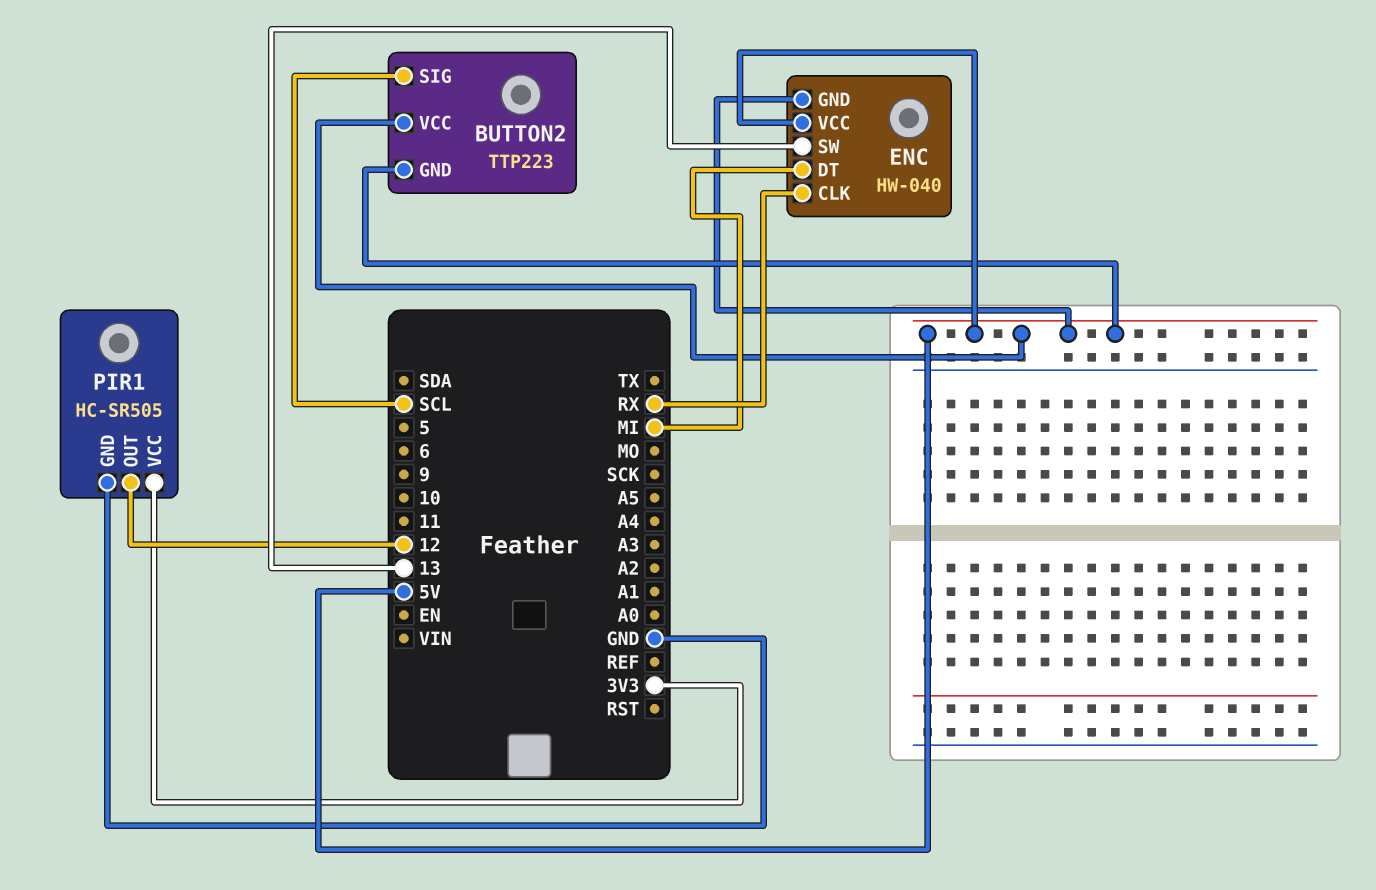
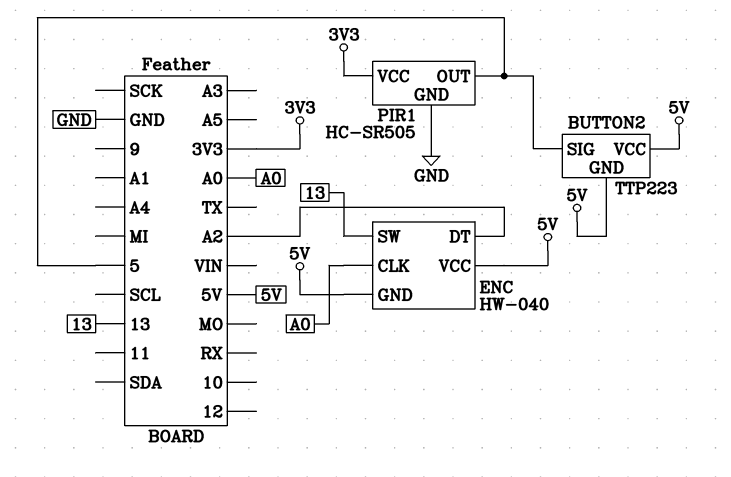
BUTTON2 pin SIG: SCL -> 5
ENC pin CLK: RX -> A0
ENC pin DT: MI -> A2
PIR1 pin OUT: 12 -> 5

